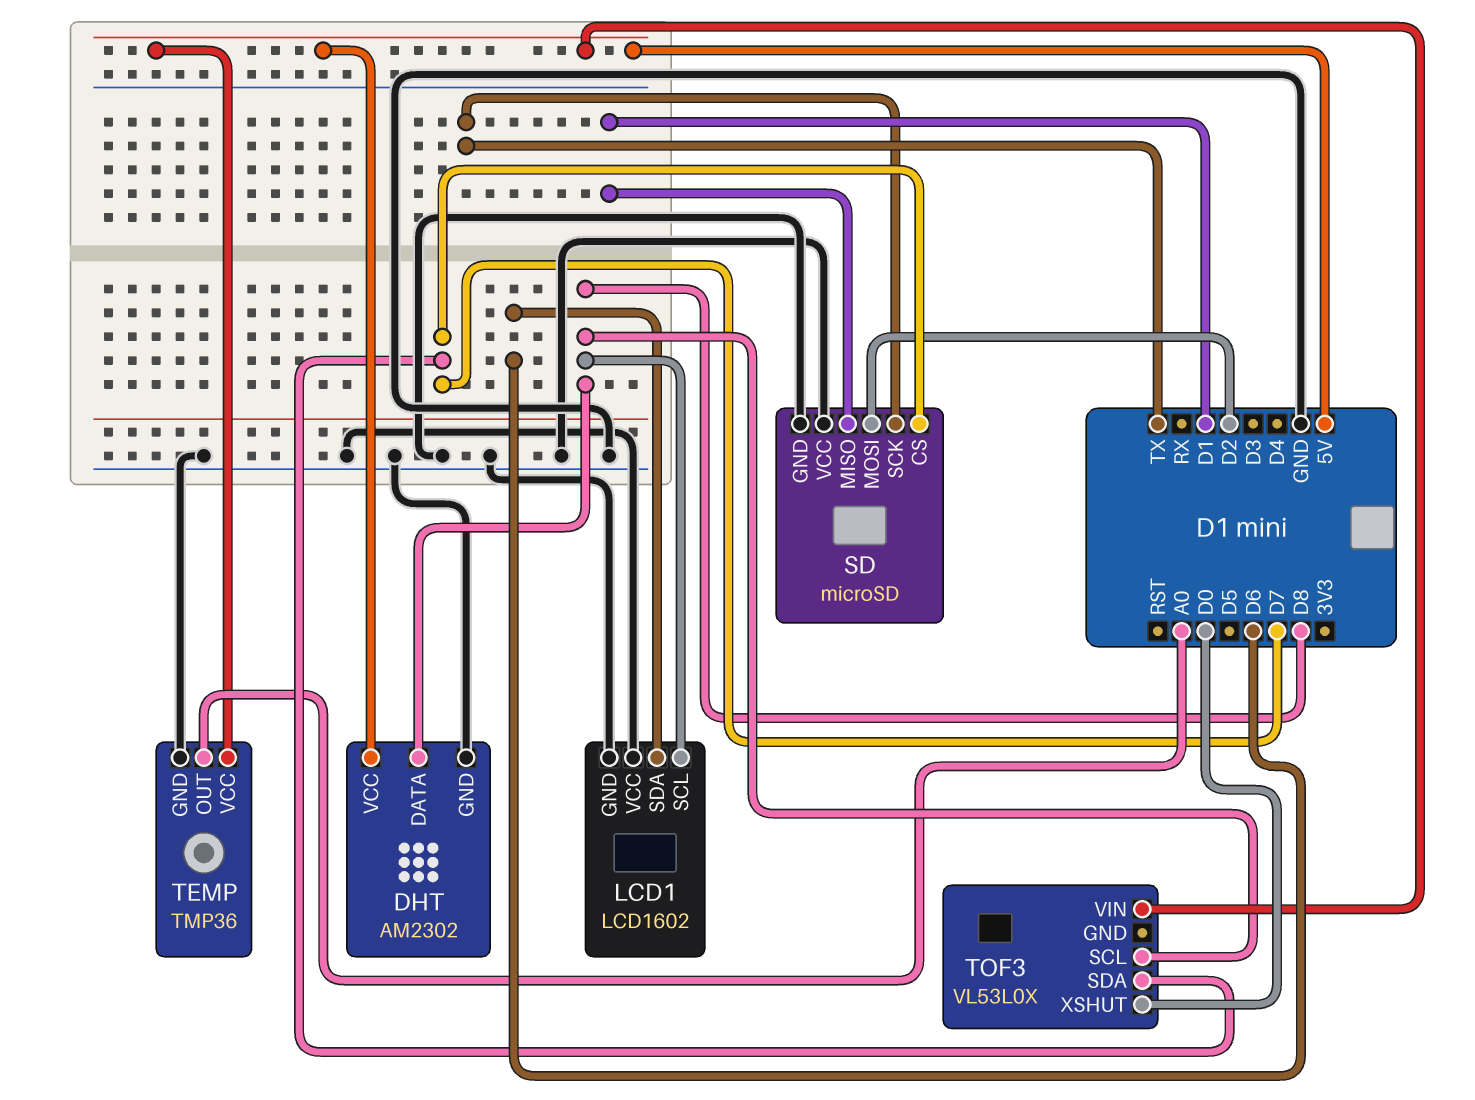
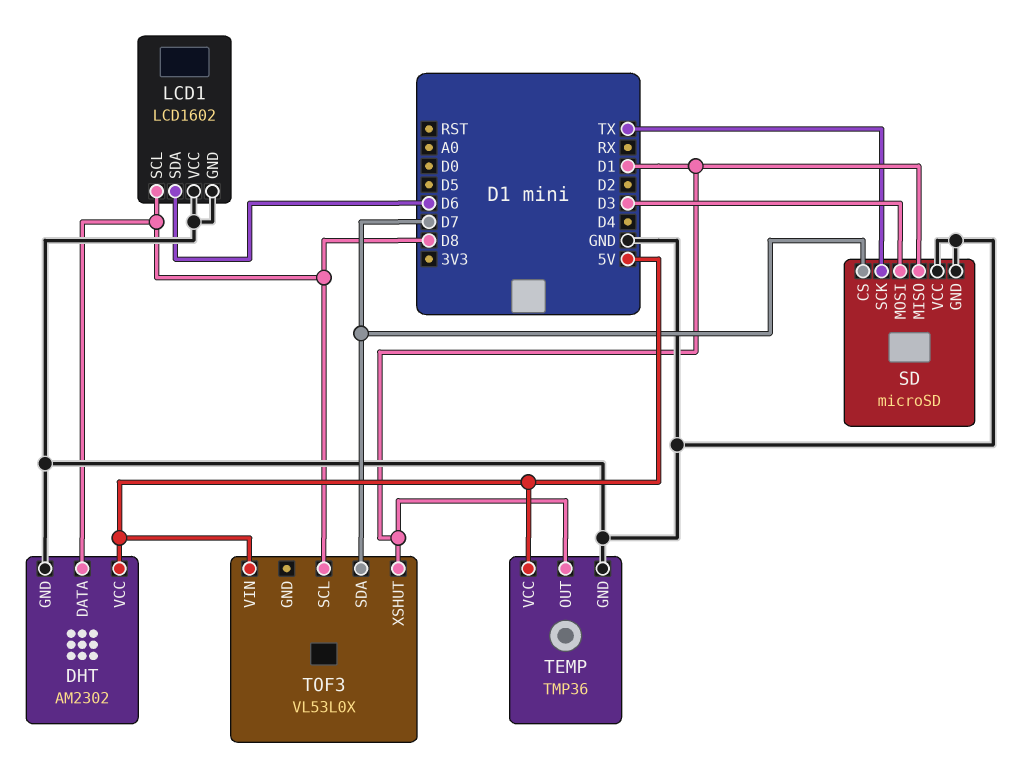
SD pin MOSI: D2 -> D3
TEMP pin OUT: A0 -> D1
TOF3 pin XSHUT: D0 -> D1

